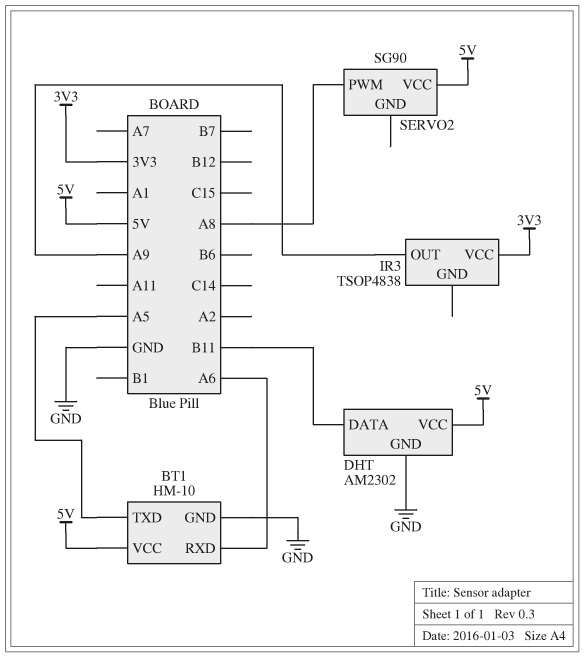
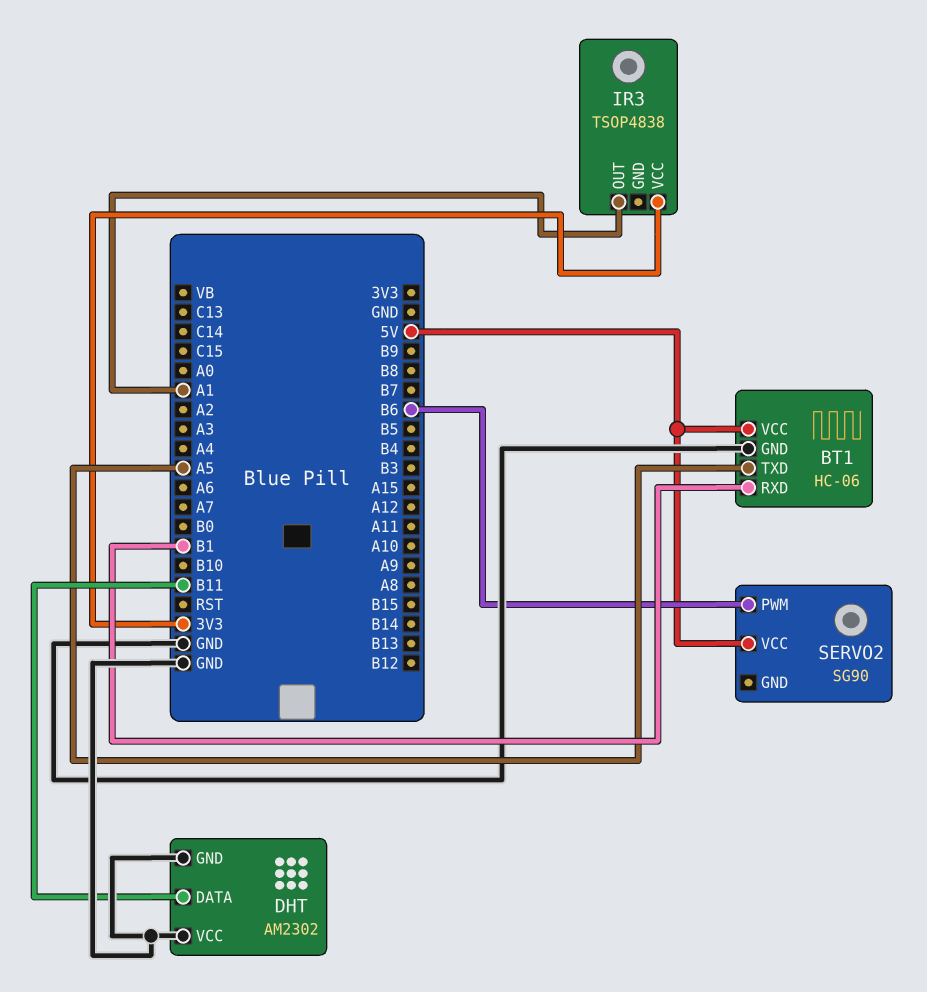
BT1: HM-10 -> HC-06
BT1 pin RXD: A6 -> B1
DHT pin VCC: 5V -> GND
IR3 pin OUT: A9 -> A1
SERVO2 pin PWM: A8 -> B6

